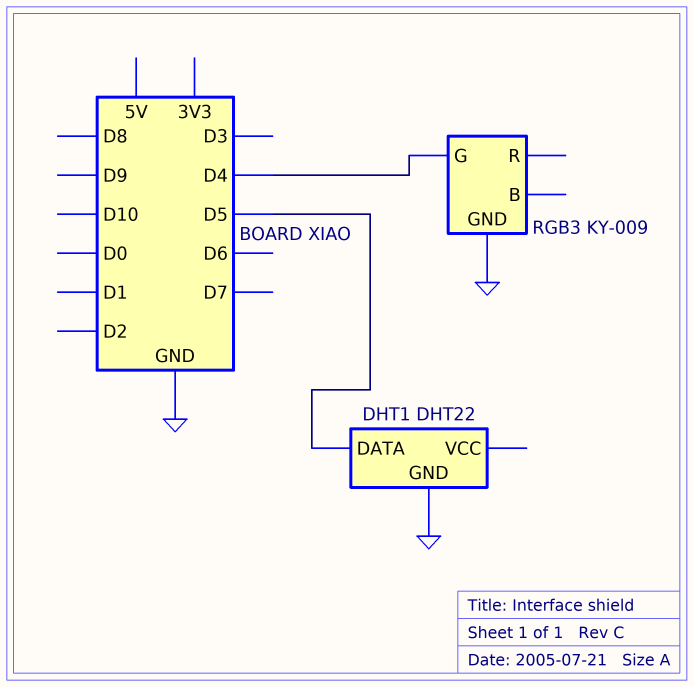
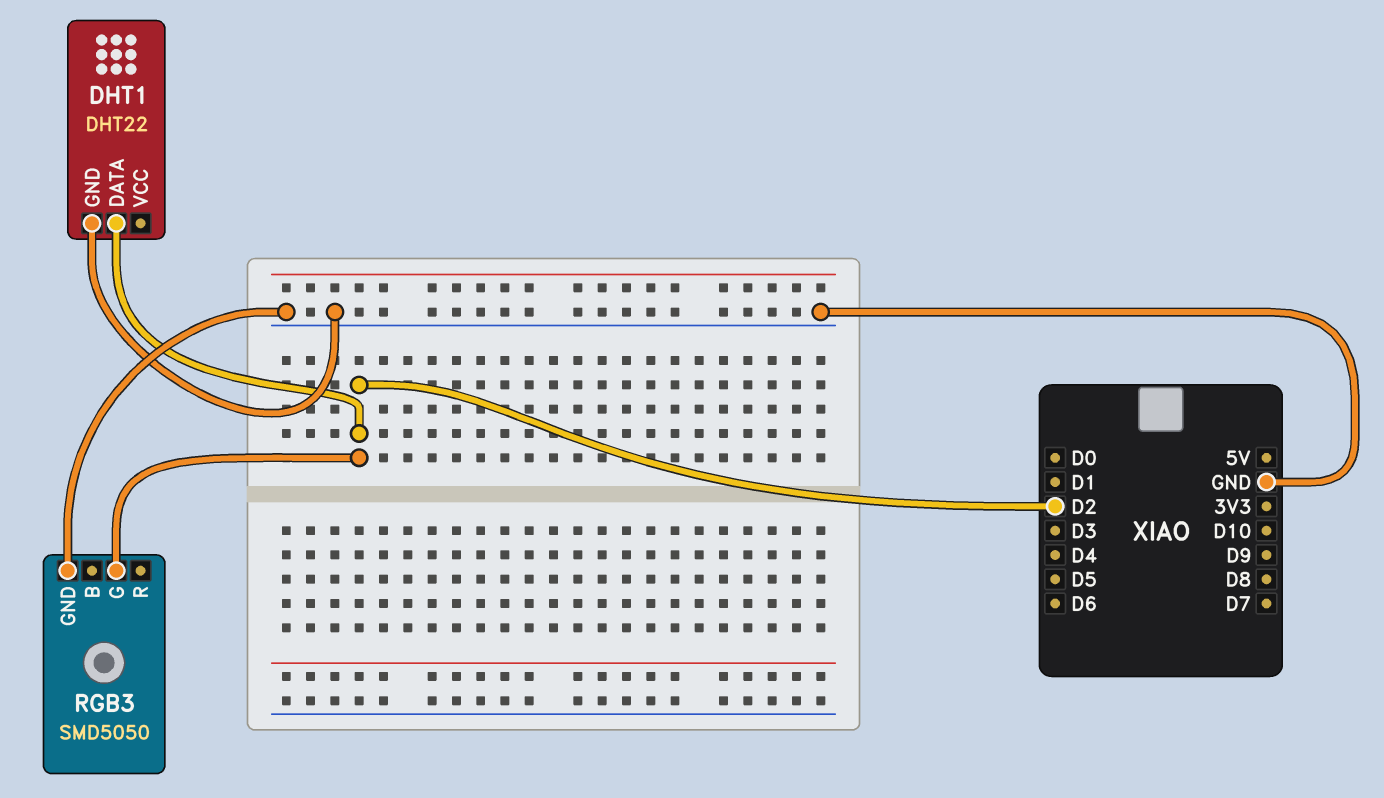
DHT1 pin DATA: D5 -> D2
RGB3: KY-009 -> SMD5050
RGB3 pin G: D4 -> D2

